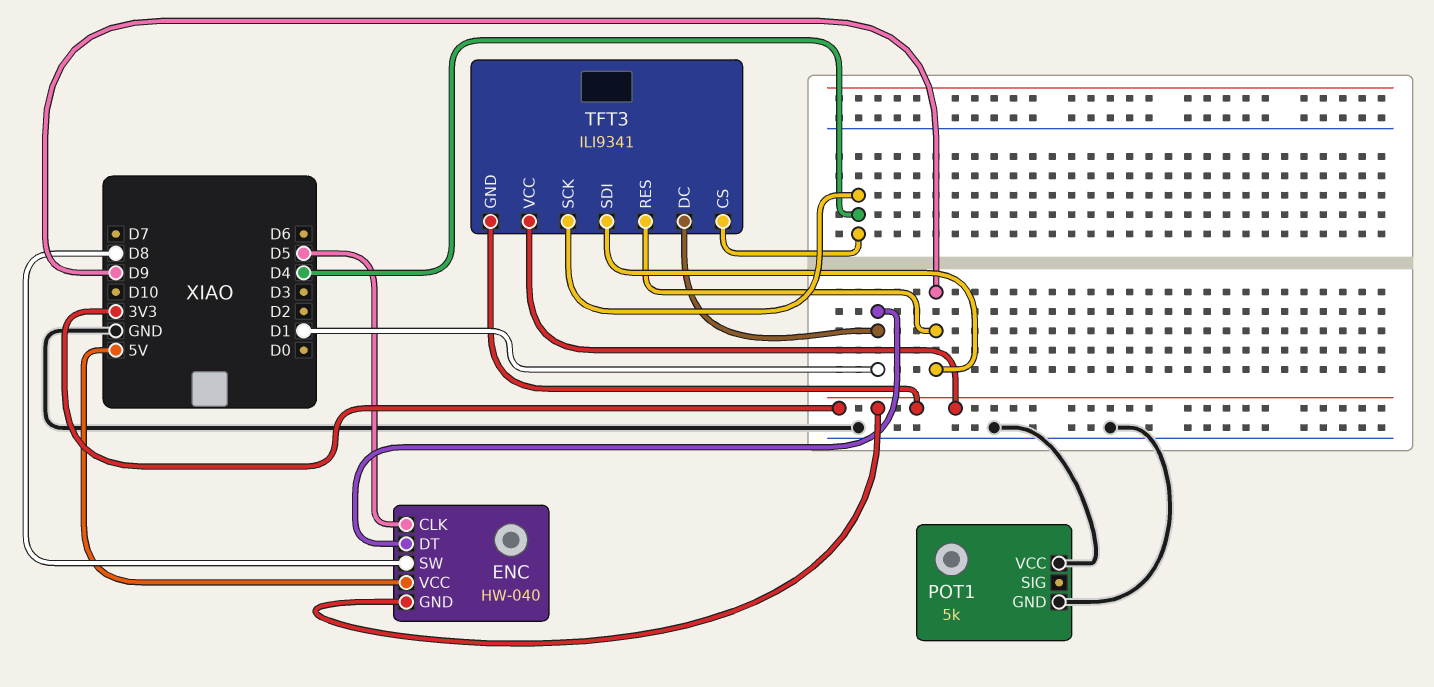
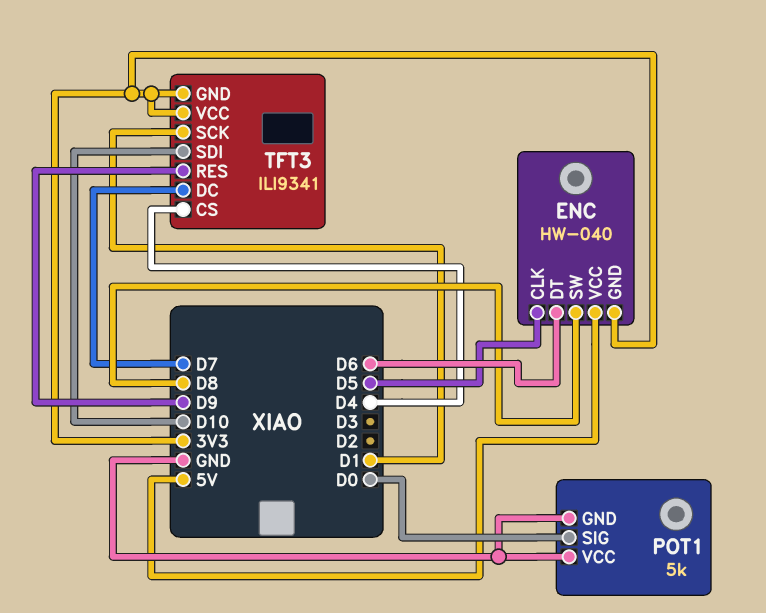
ENC pin DT: D1 -> D6
POT1 pin SIG: none -> D0
TFT3 pin DC: D1 -> D7
TFT3 pin SCK: D4 -> D1
TFT3 pin SDI: D9 -> D10

